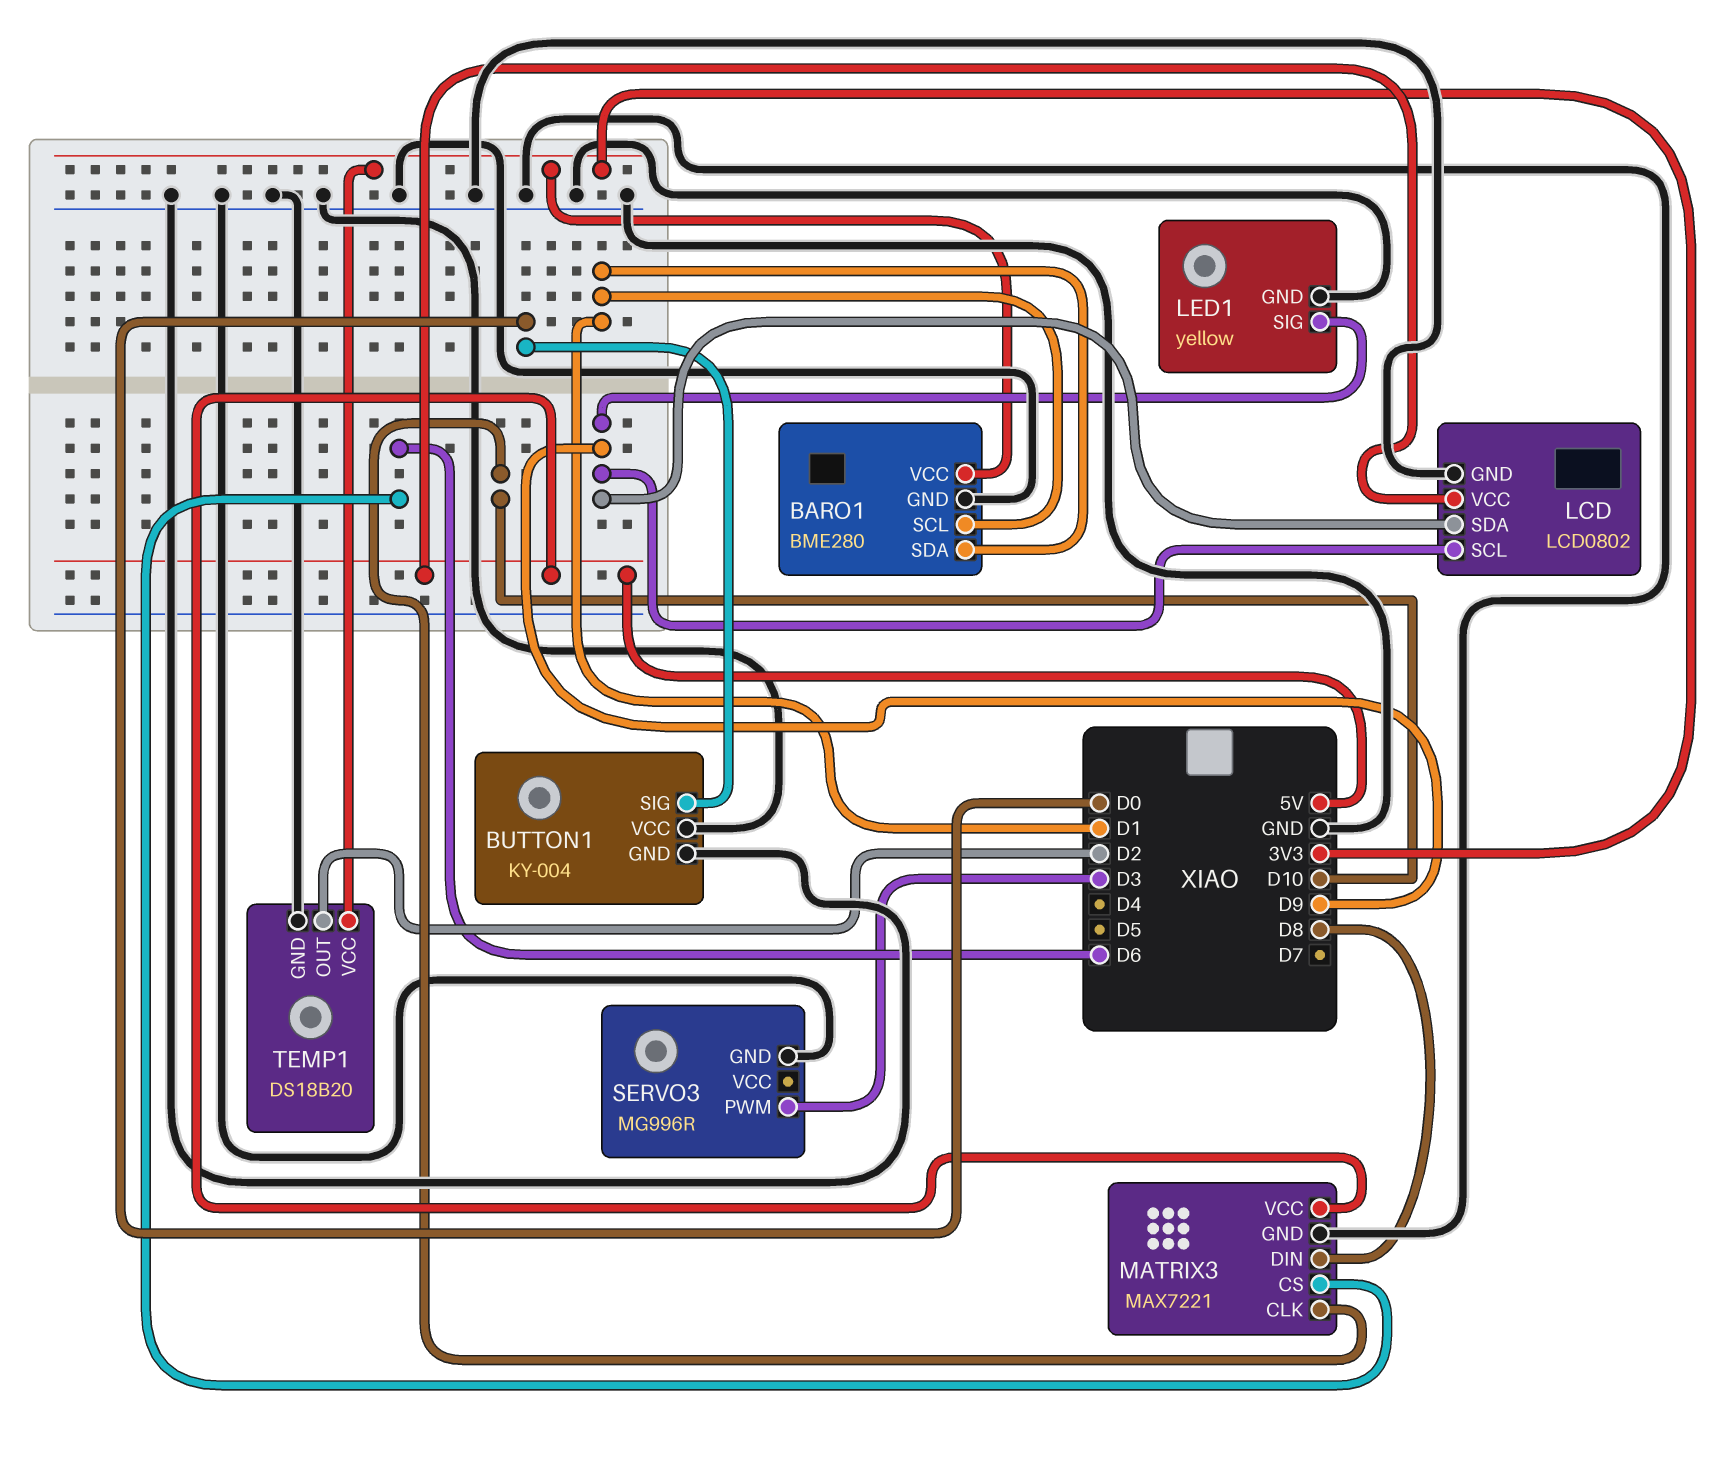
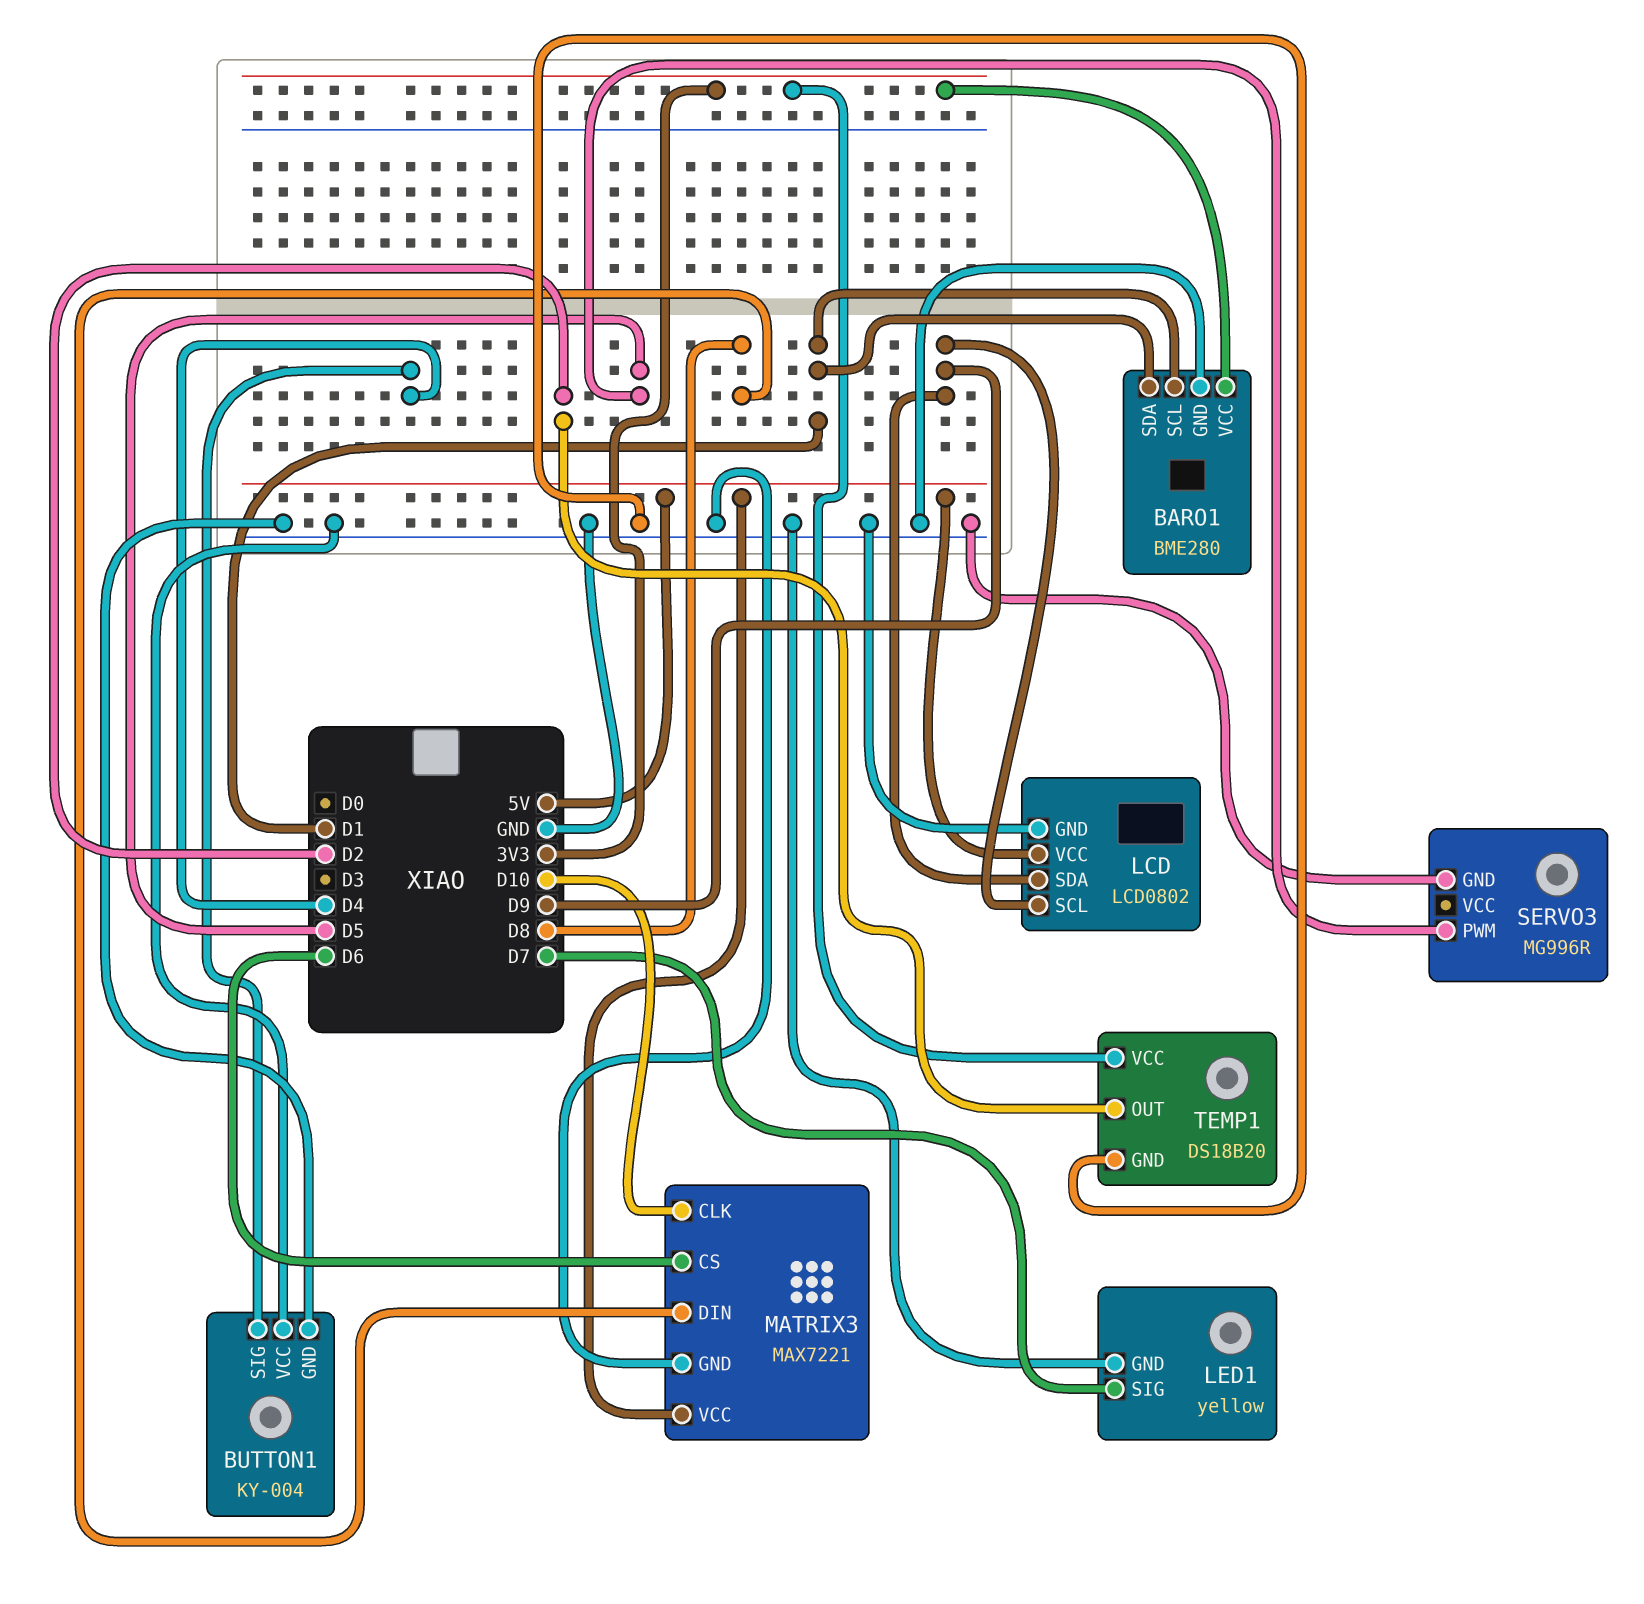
BUTTON1 pin SIG: D0 -> D4
LED1 pin SIG: D9 -> D7
SERVO3 pin PWM: D3 -> D5

